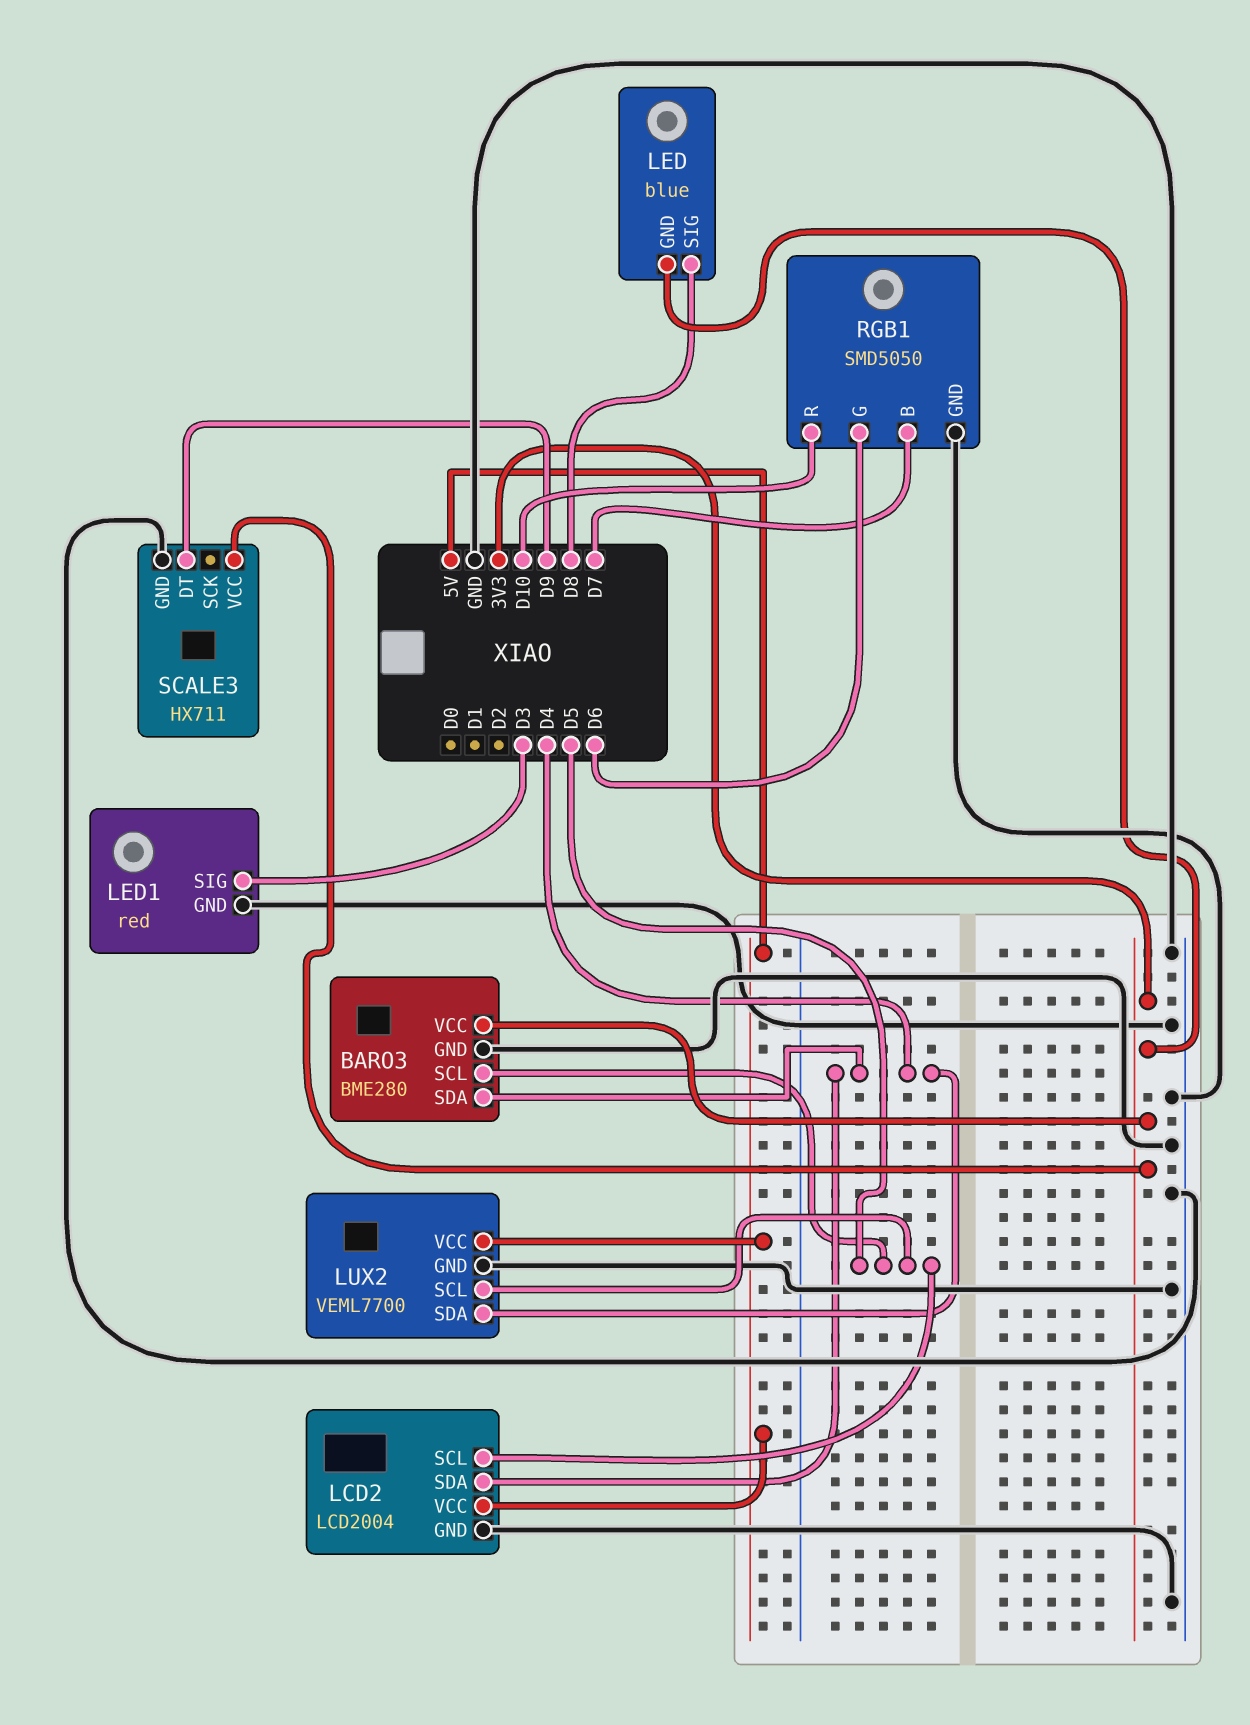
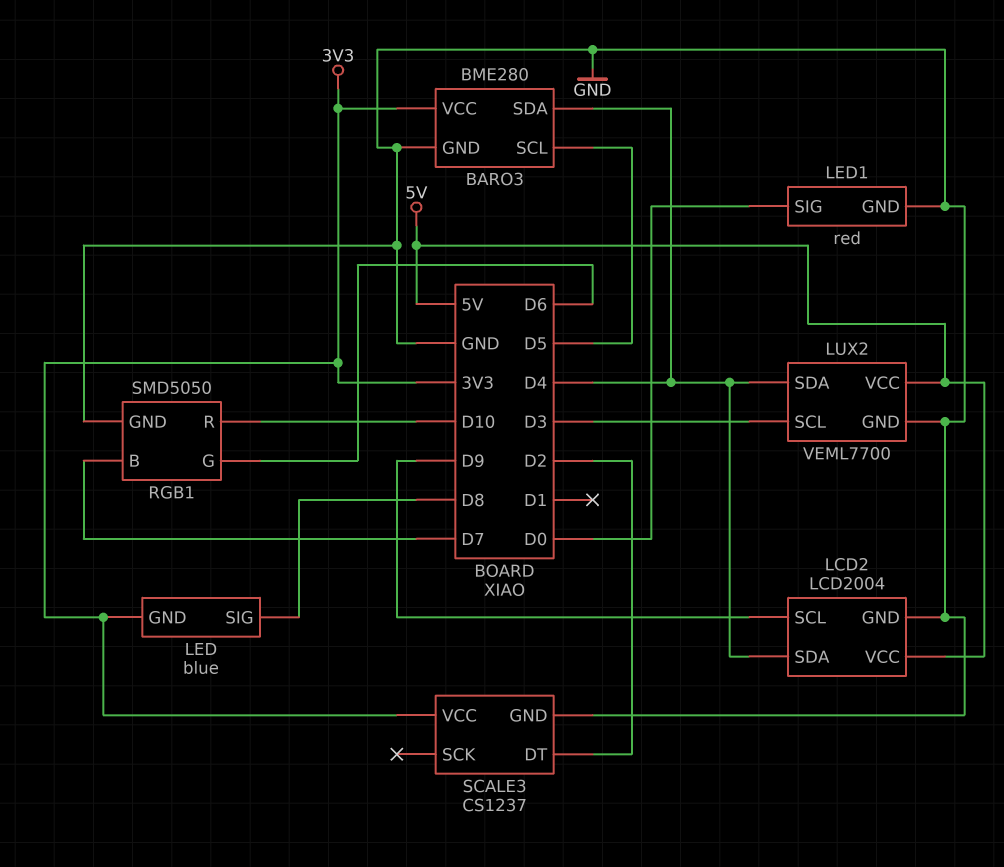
LCD2 pin SCL: D5 -> D9
LED1 pin SIG: D3 -> D0
LUX2 pin SCL: D5 -> D3
SCALE3: HX711 -> CS1237
SCALE3 pin DT: D9 -> D2

